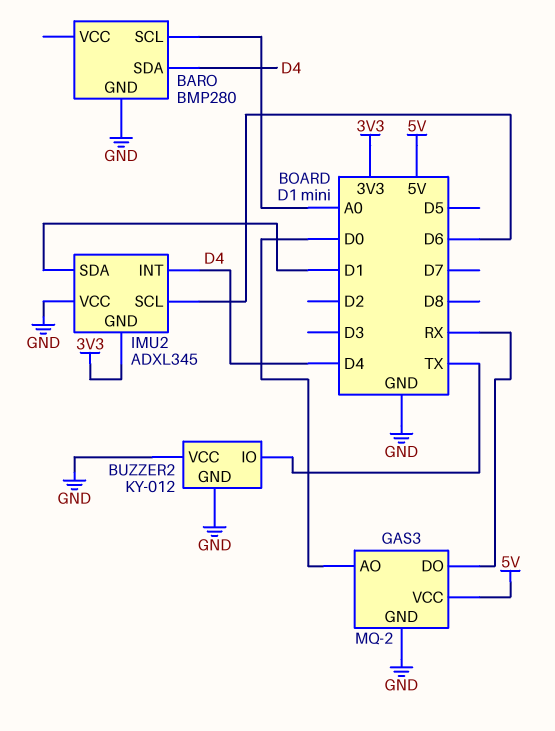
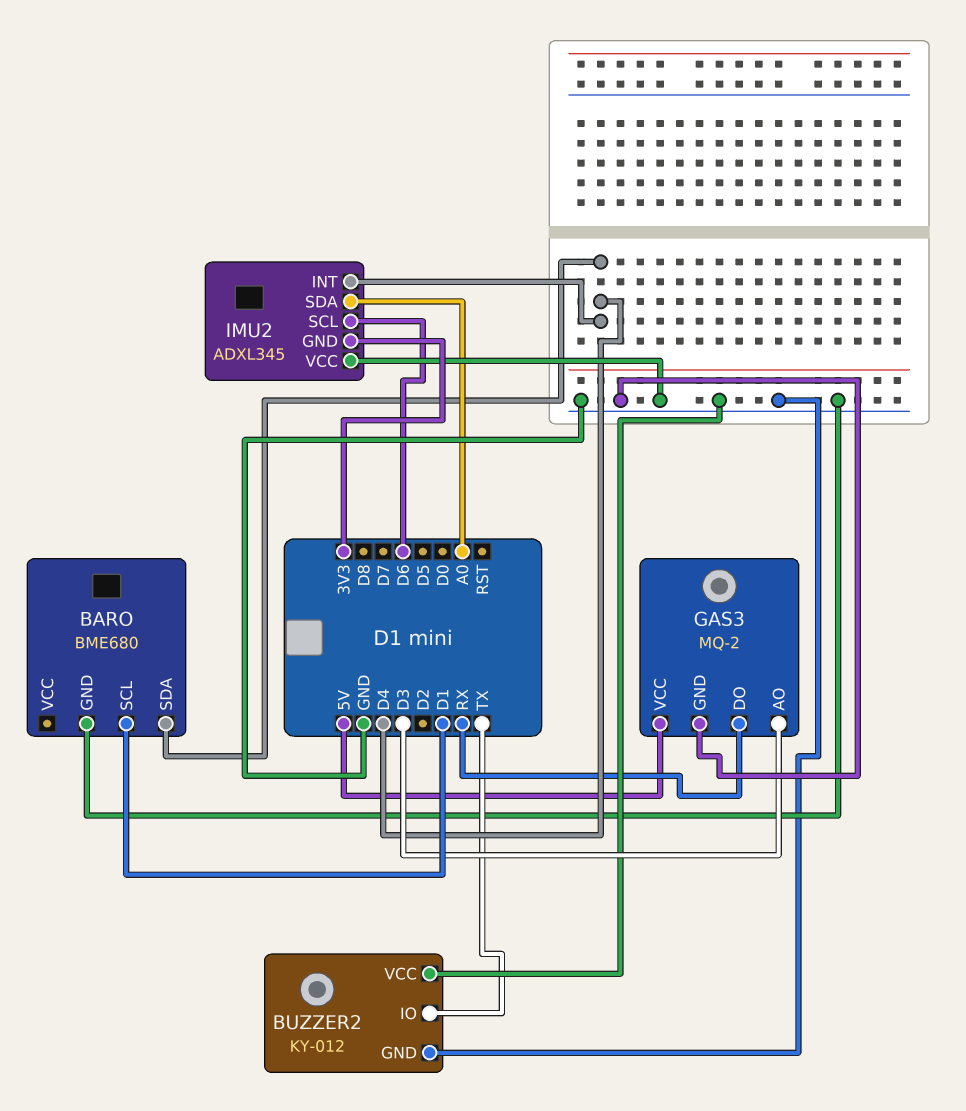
BARO: BMP280 -> BME680
BARO pin SCL: A0 -> D1
GAS3 pin AO: D0 -> D3
IMU2 pin SDA: D1 -> A0

